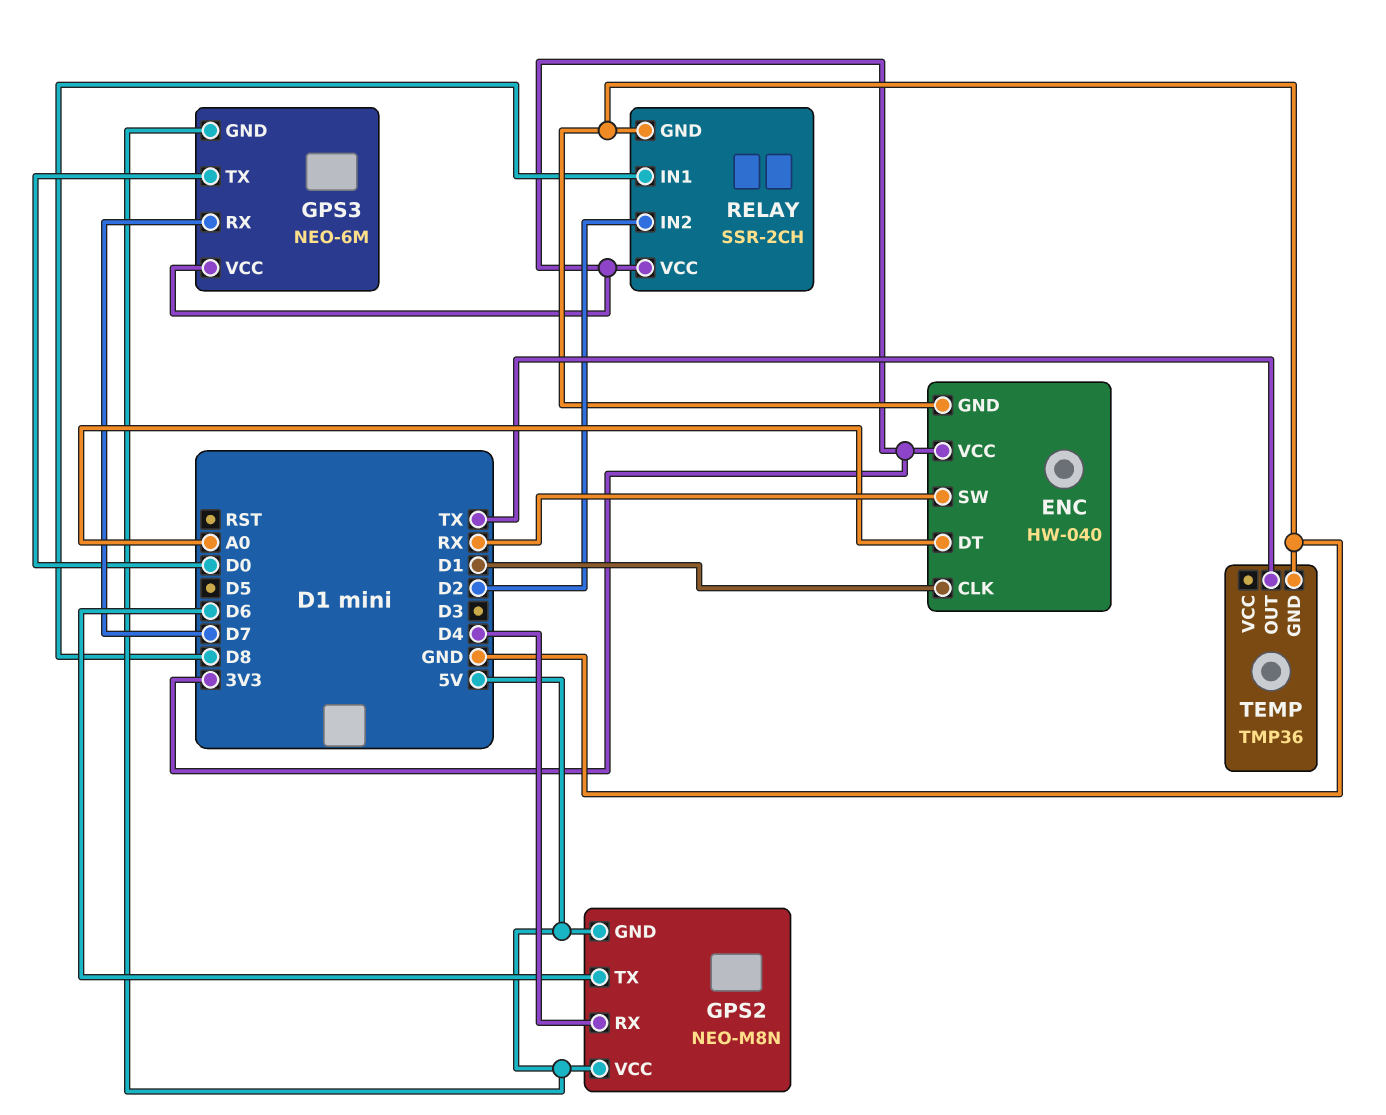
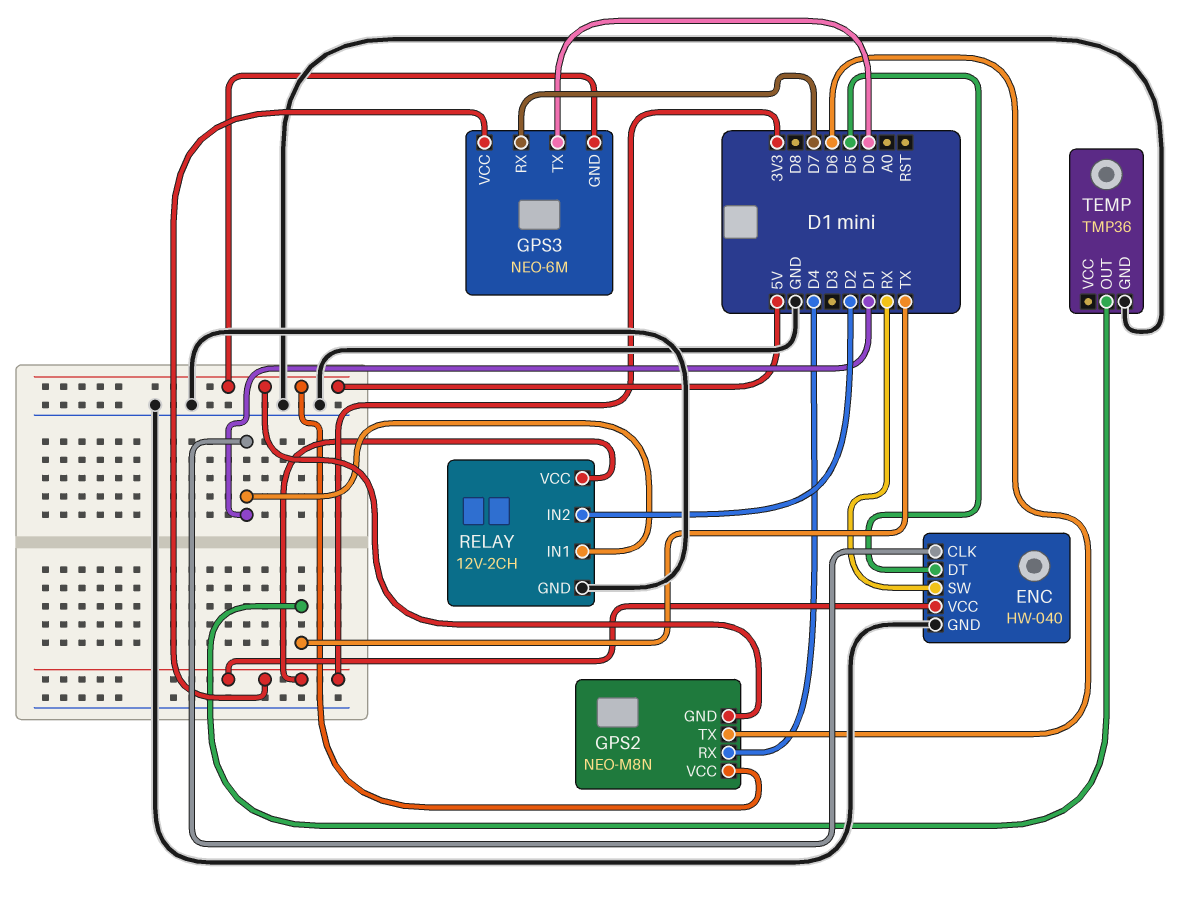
ENC pin DT: A0 -> D5
RELAY: SSR-2CH -> 12V-2CH
RELAY pin IN1: D8 -> D1

